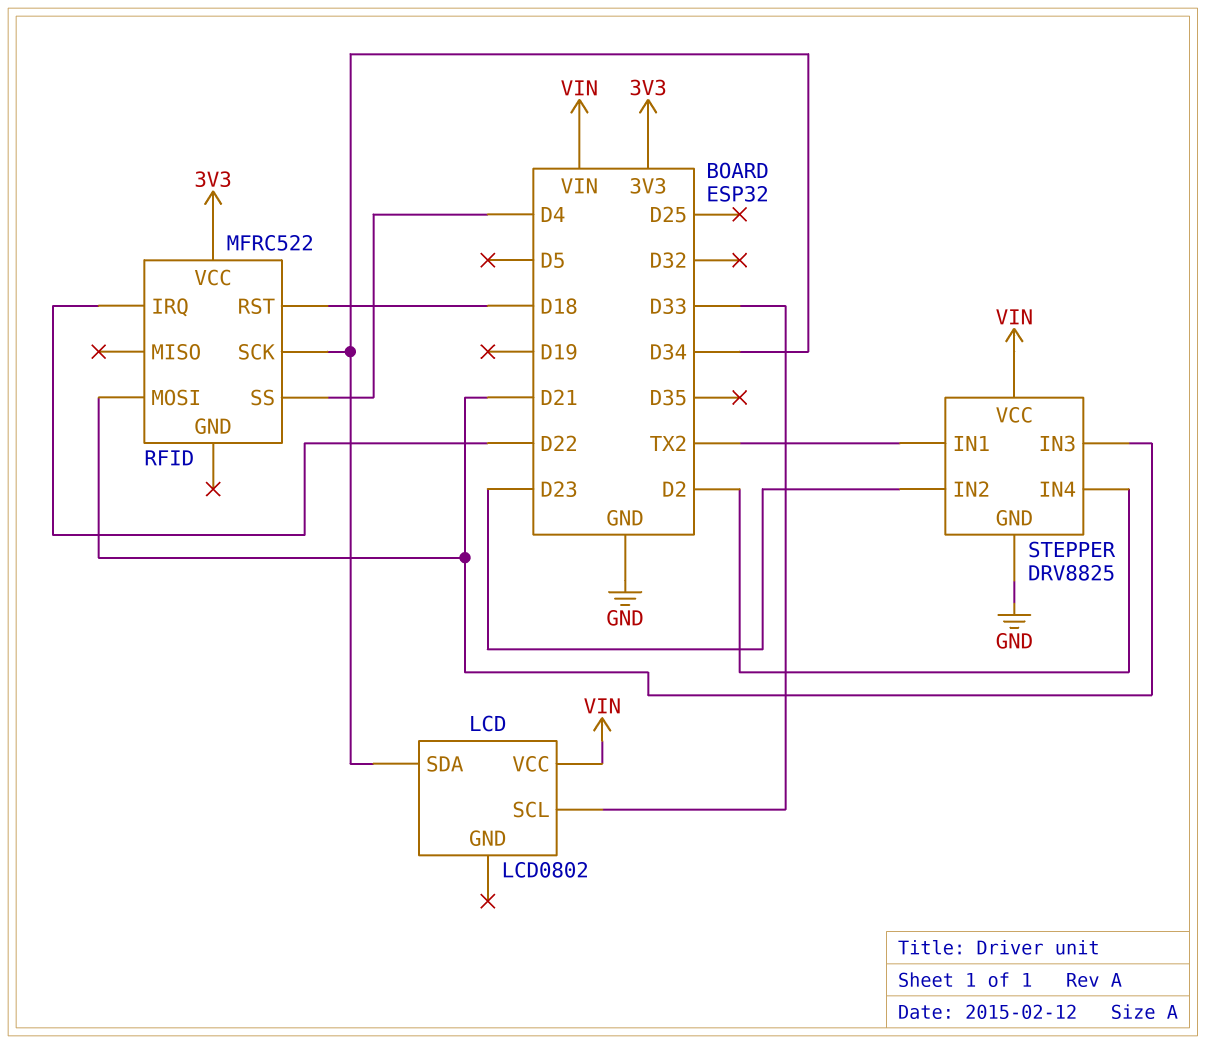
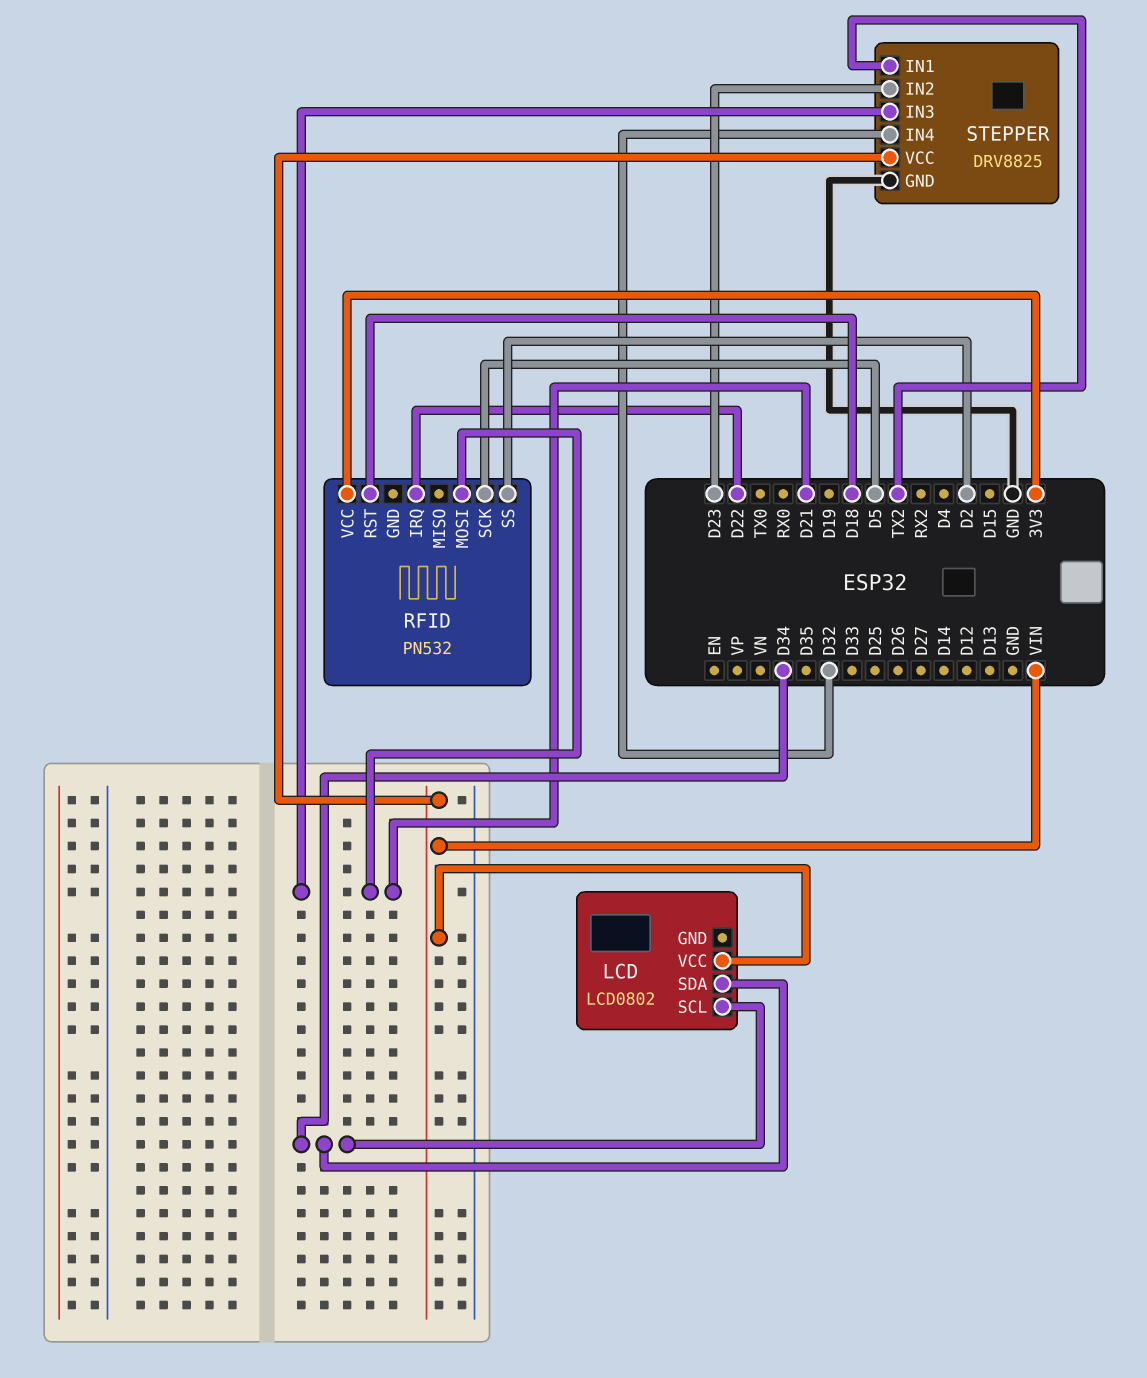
LCD pin SCL: D33 -> D34
RFID: MFRC522 -> PN532
RFID pin SCK: D34 -> D5
RFID pin SS: D4 -> D2
STEPPER pin IN4: D2 -> D32

